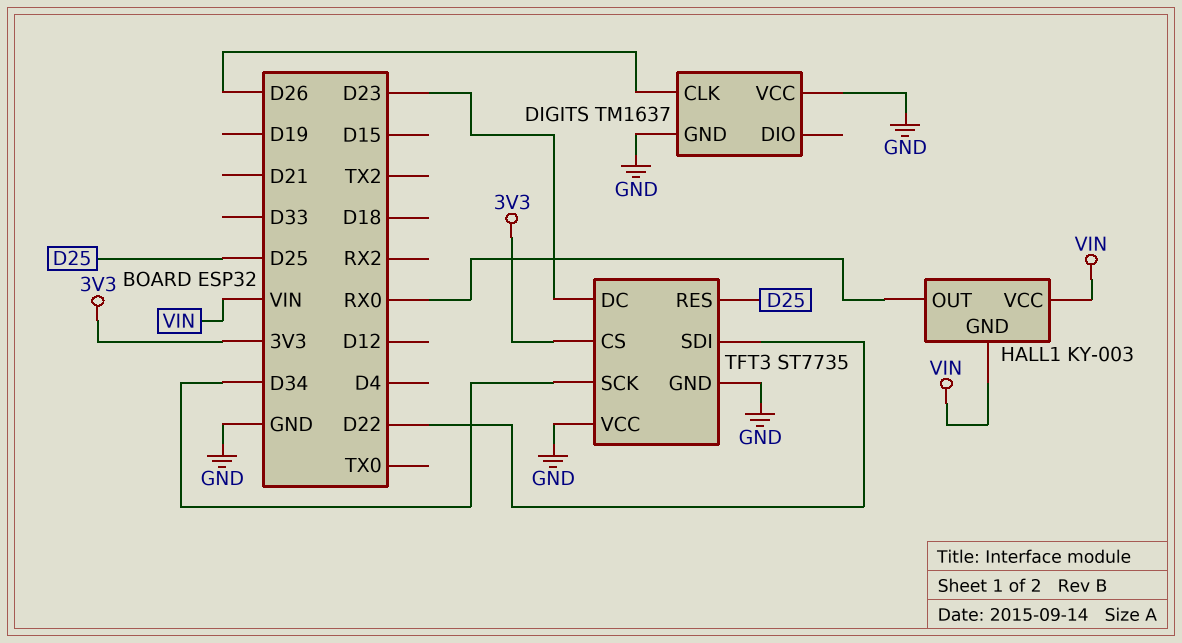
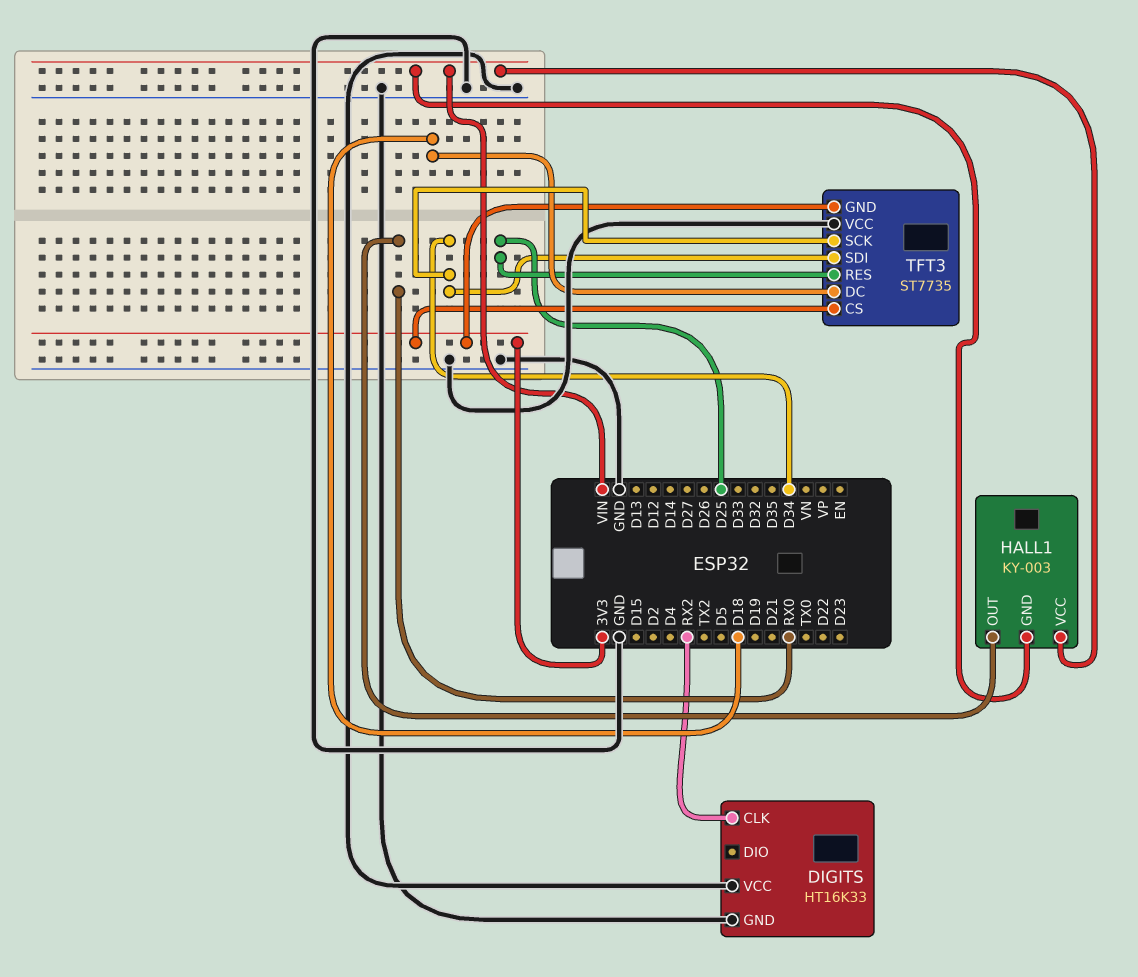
DIGITS: TM1637 -> HT16K33
DIGITS pin CLK: D26 -> RX2
TFT3 pin DC: D23 -> D18
TFT3 pin GND: GND -> 3V3
TFT3 pin SDI: D22 -> D34

